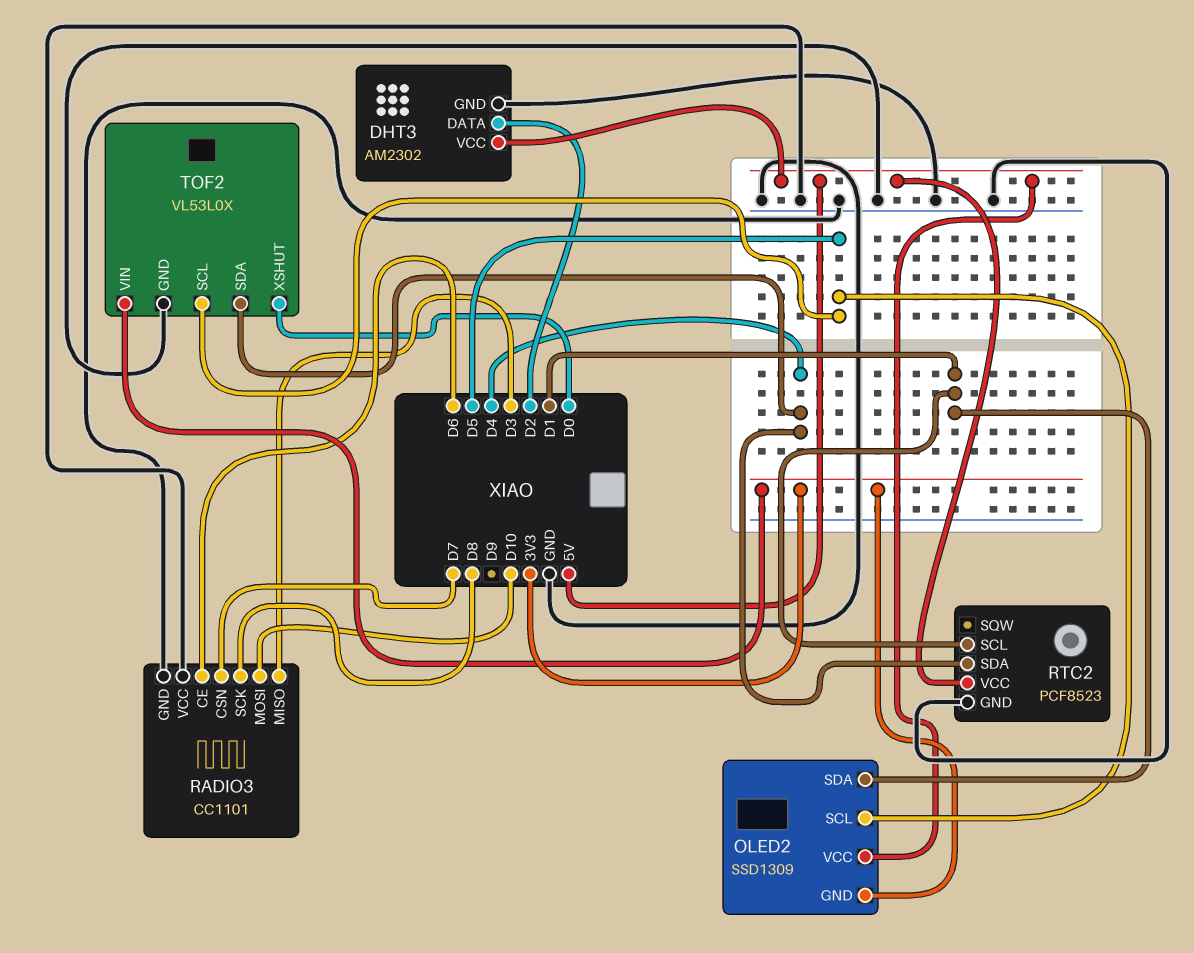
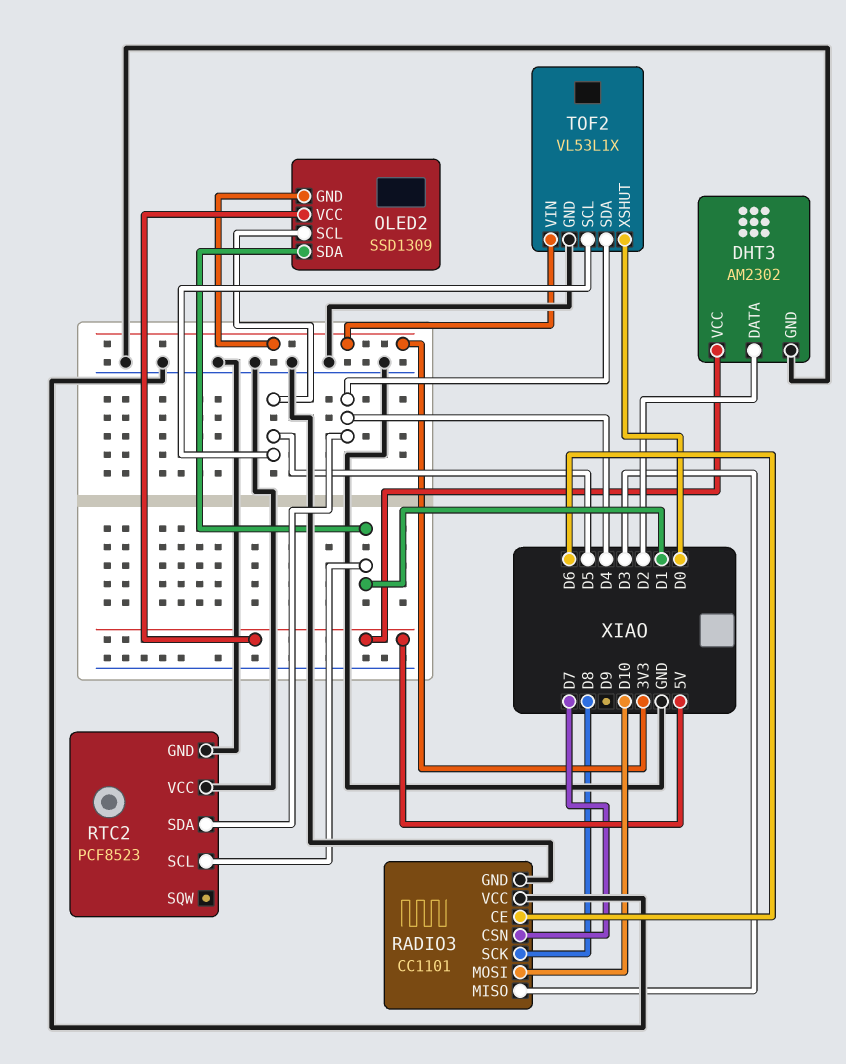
RTC2 pin VCC: 5V -> GND
TOF2: VL53L0X -> VL53L1X

